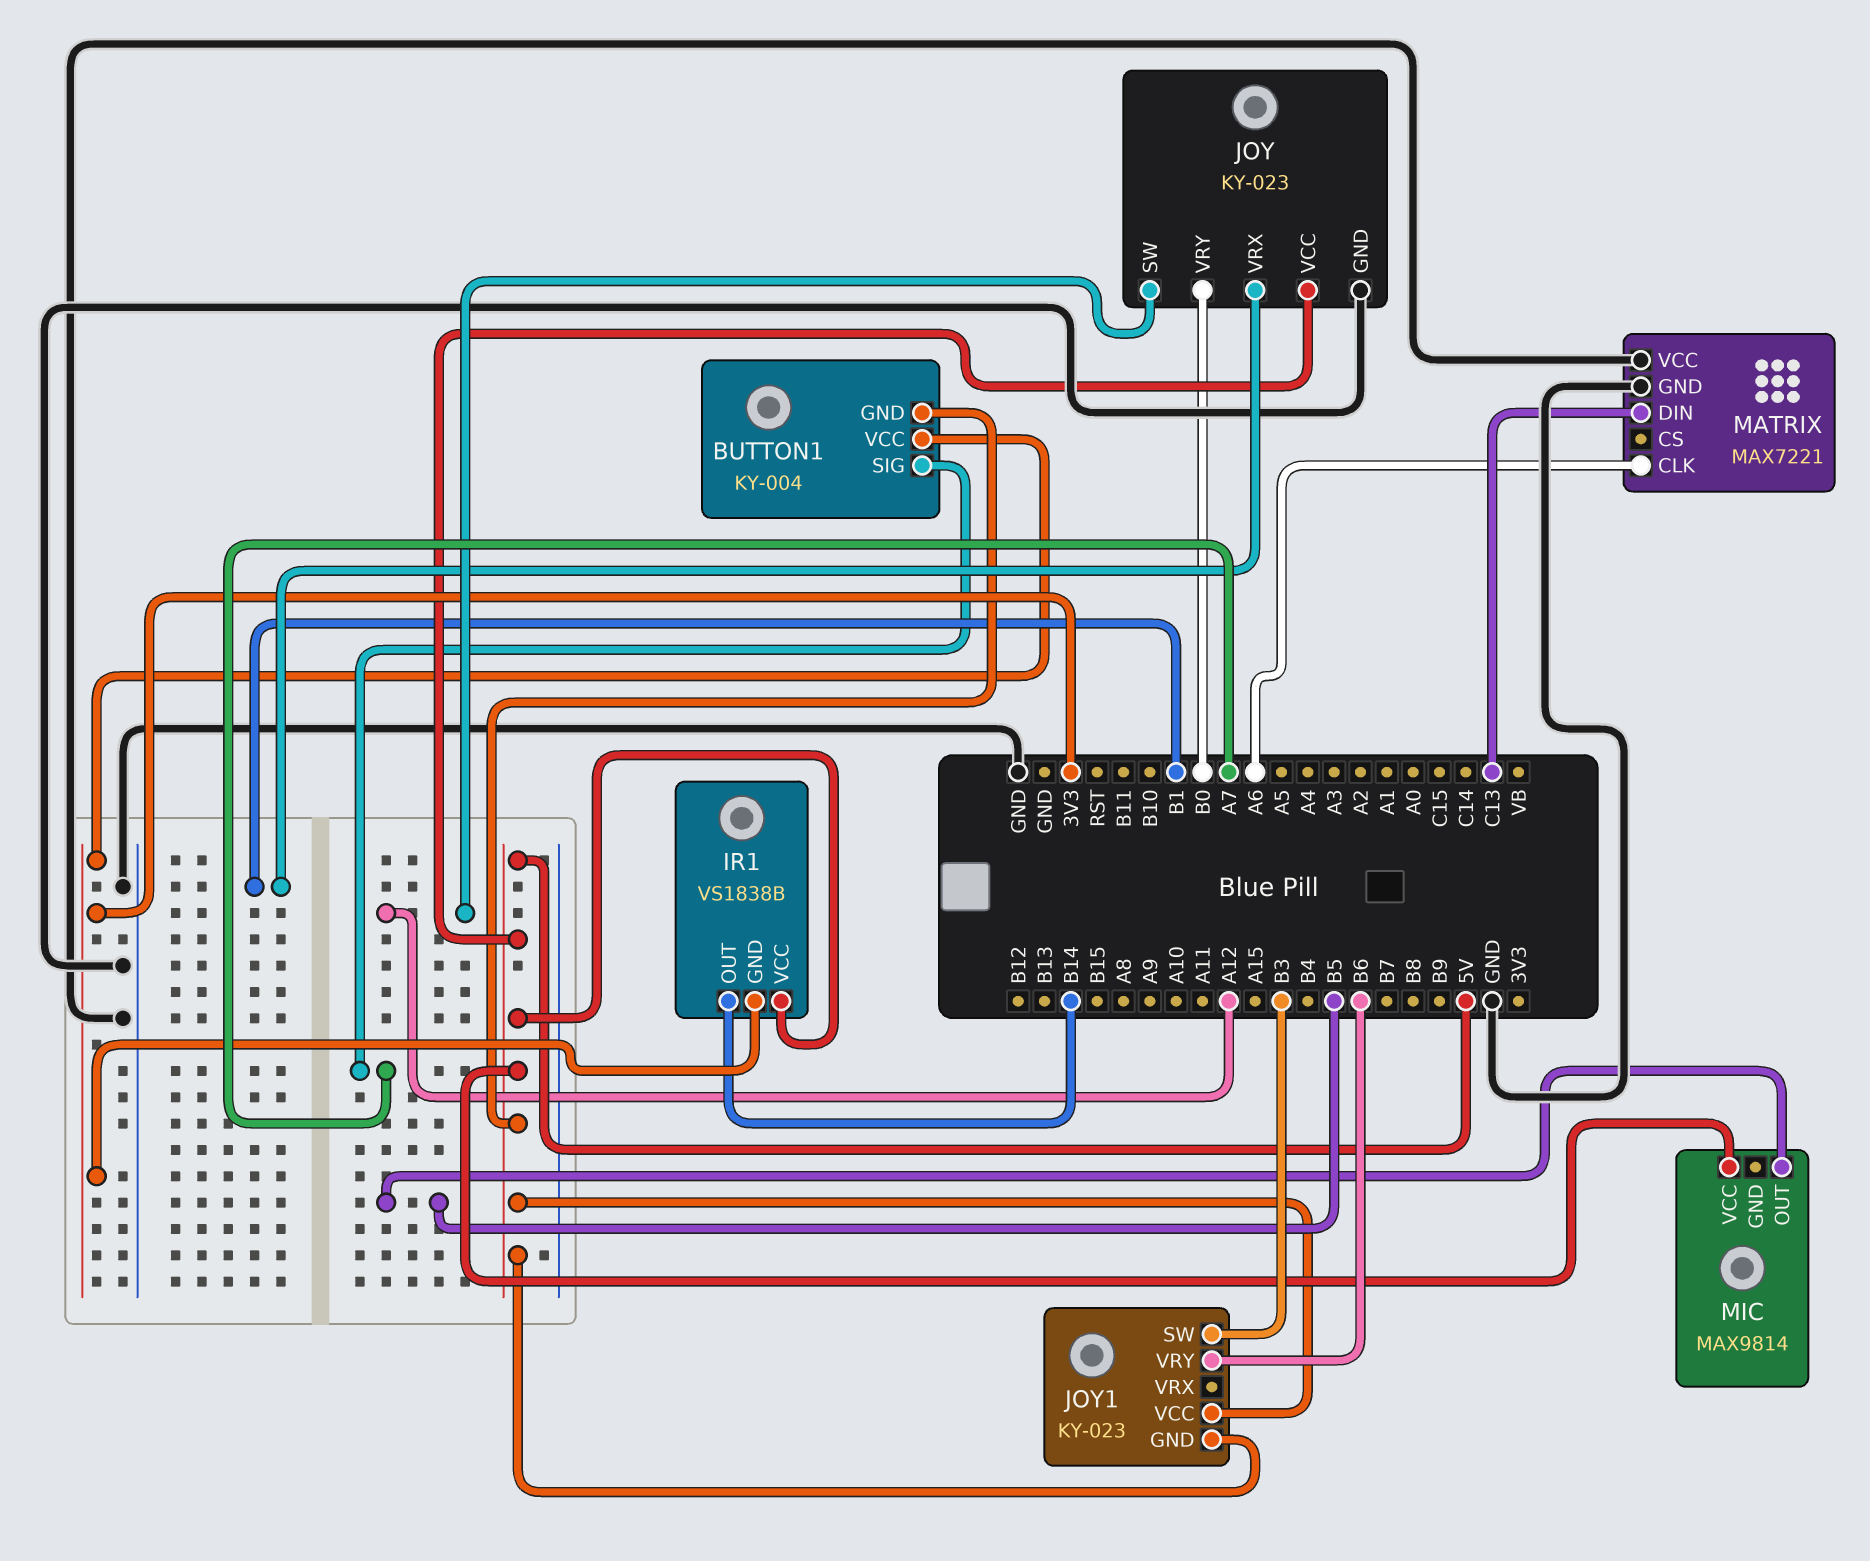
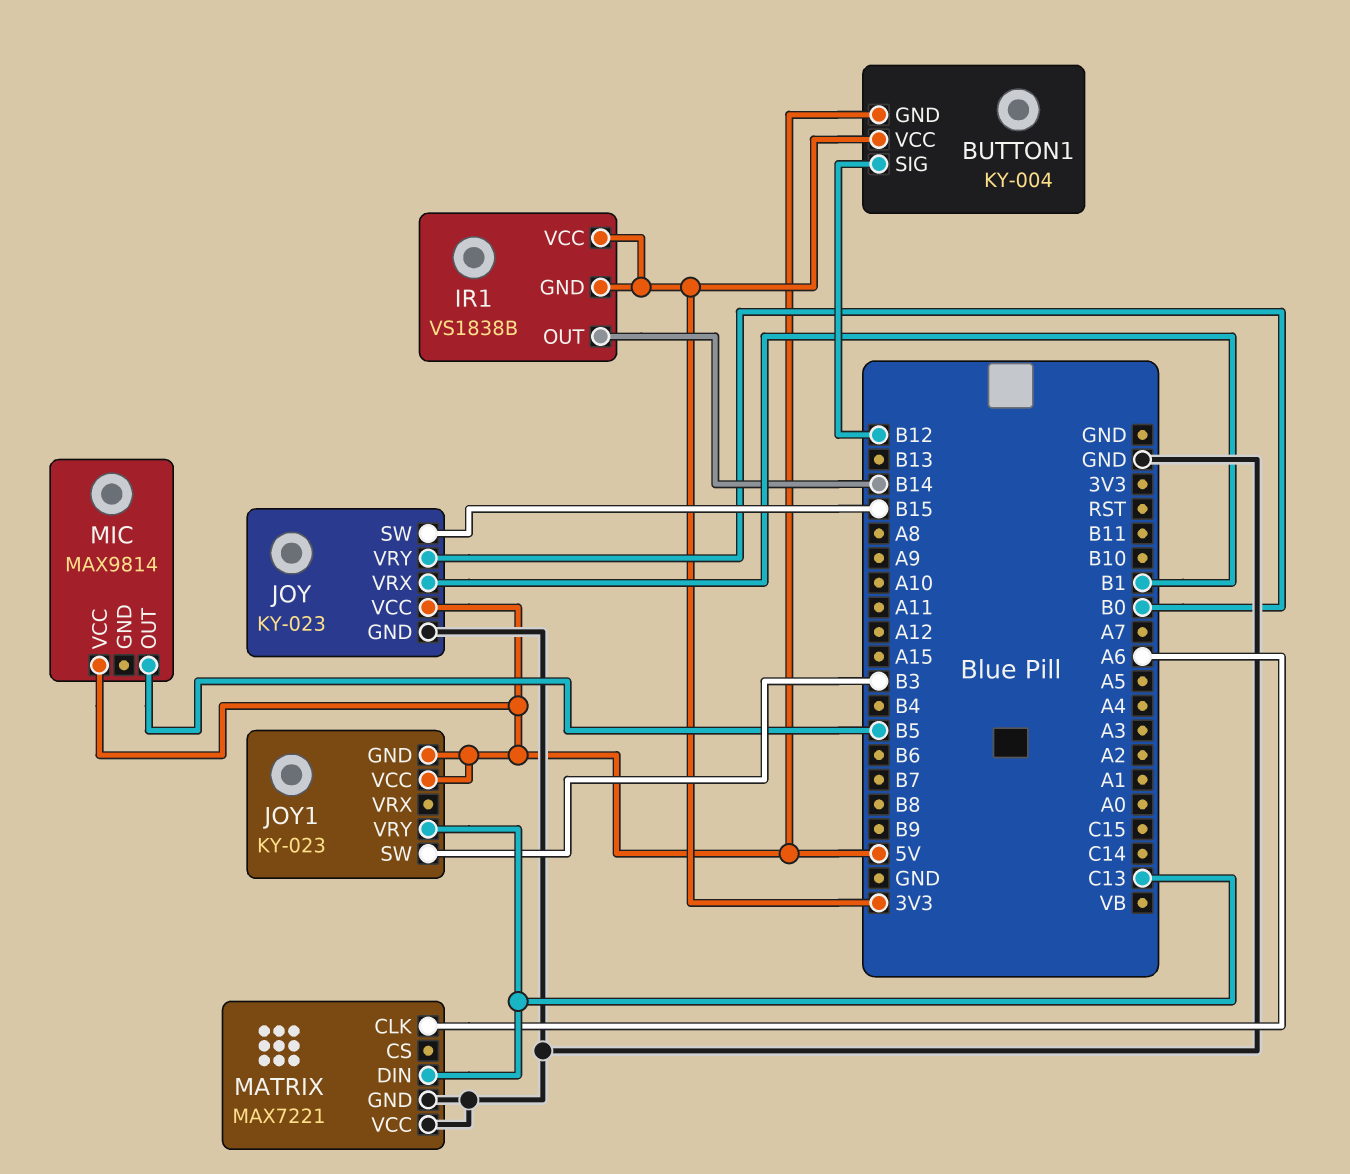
BUTTON1 pin SIG: A7 -> B12
IR1 pin VCC: 5V -> 3V3
JOY pin SW: A12 -> B15
JOY1 pin VRY: B6 -> C13

